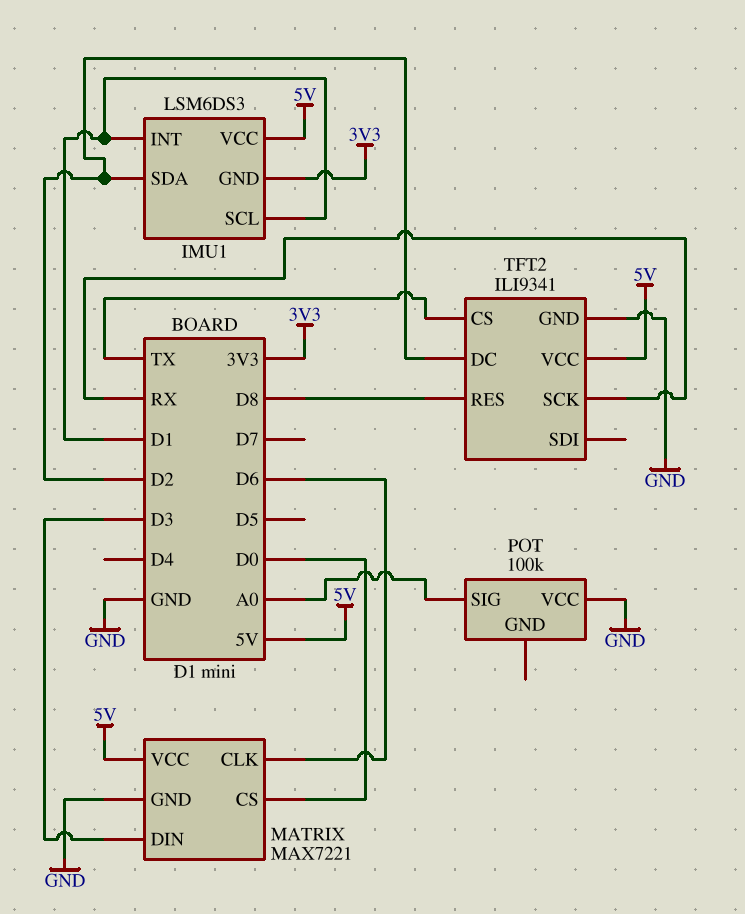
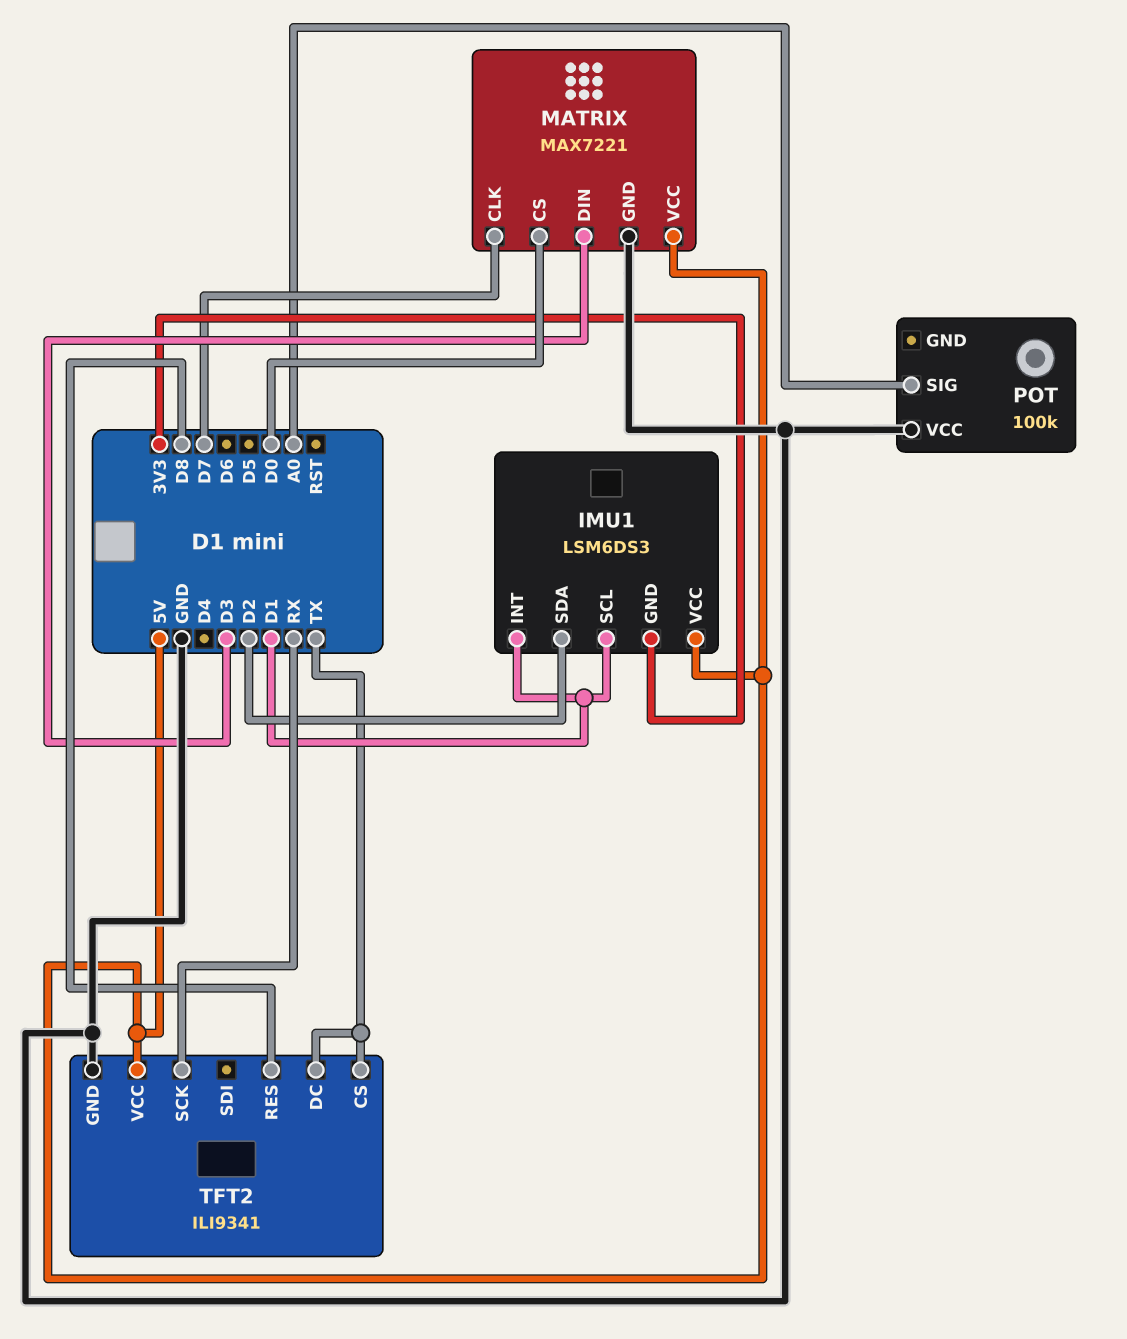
MATRIX pin CLK: D6 -> D7
TFT2 pin DC: D2 -> TX

